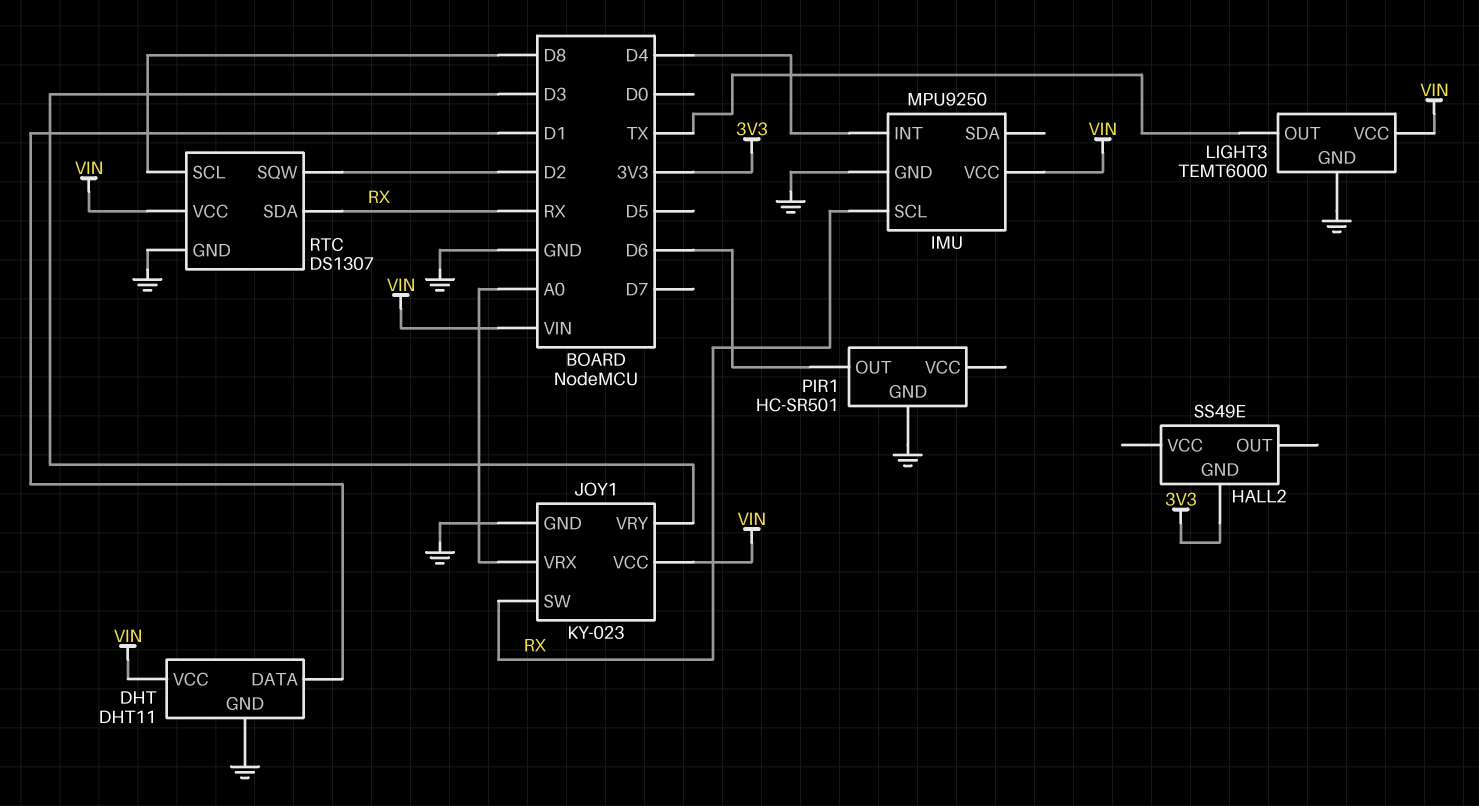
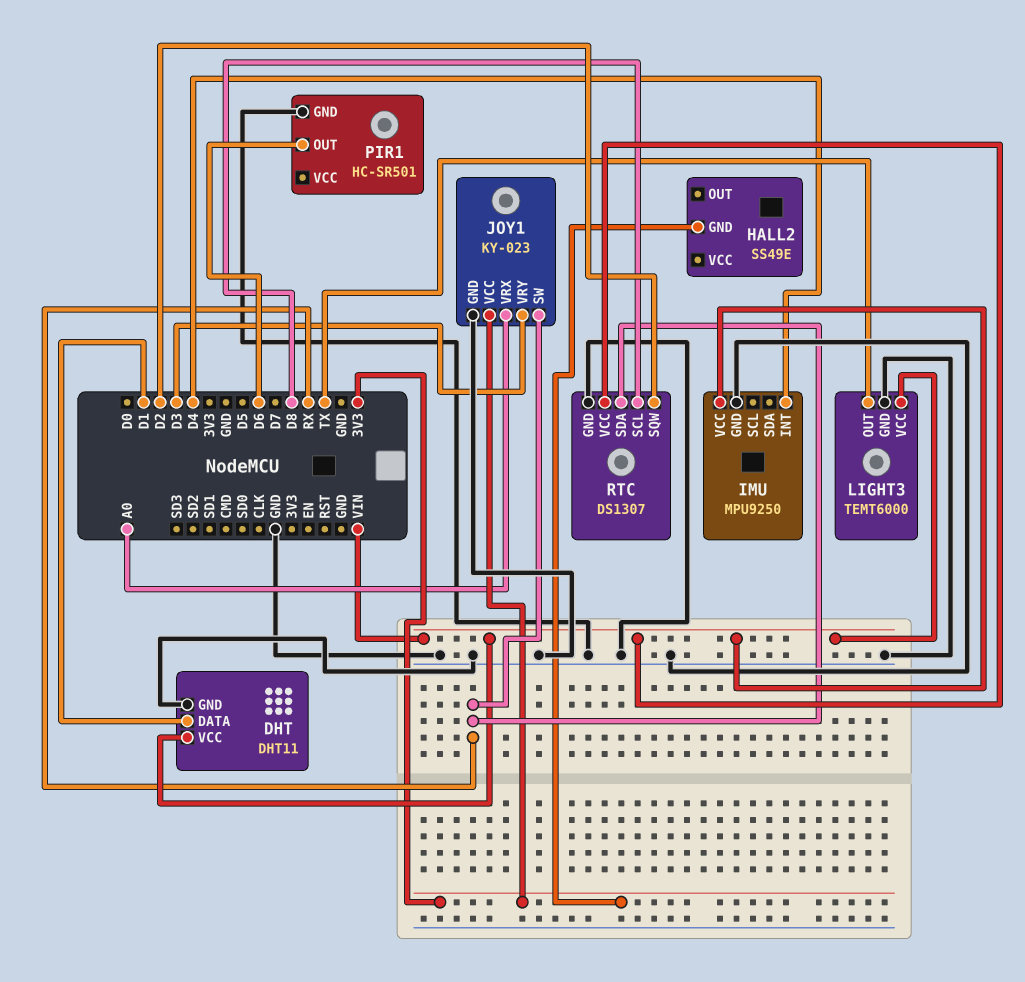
IMU pin SCL: RX -> none
JOY1 pin VCC: VIN -> 3V3

